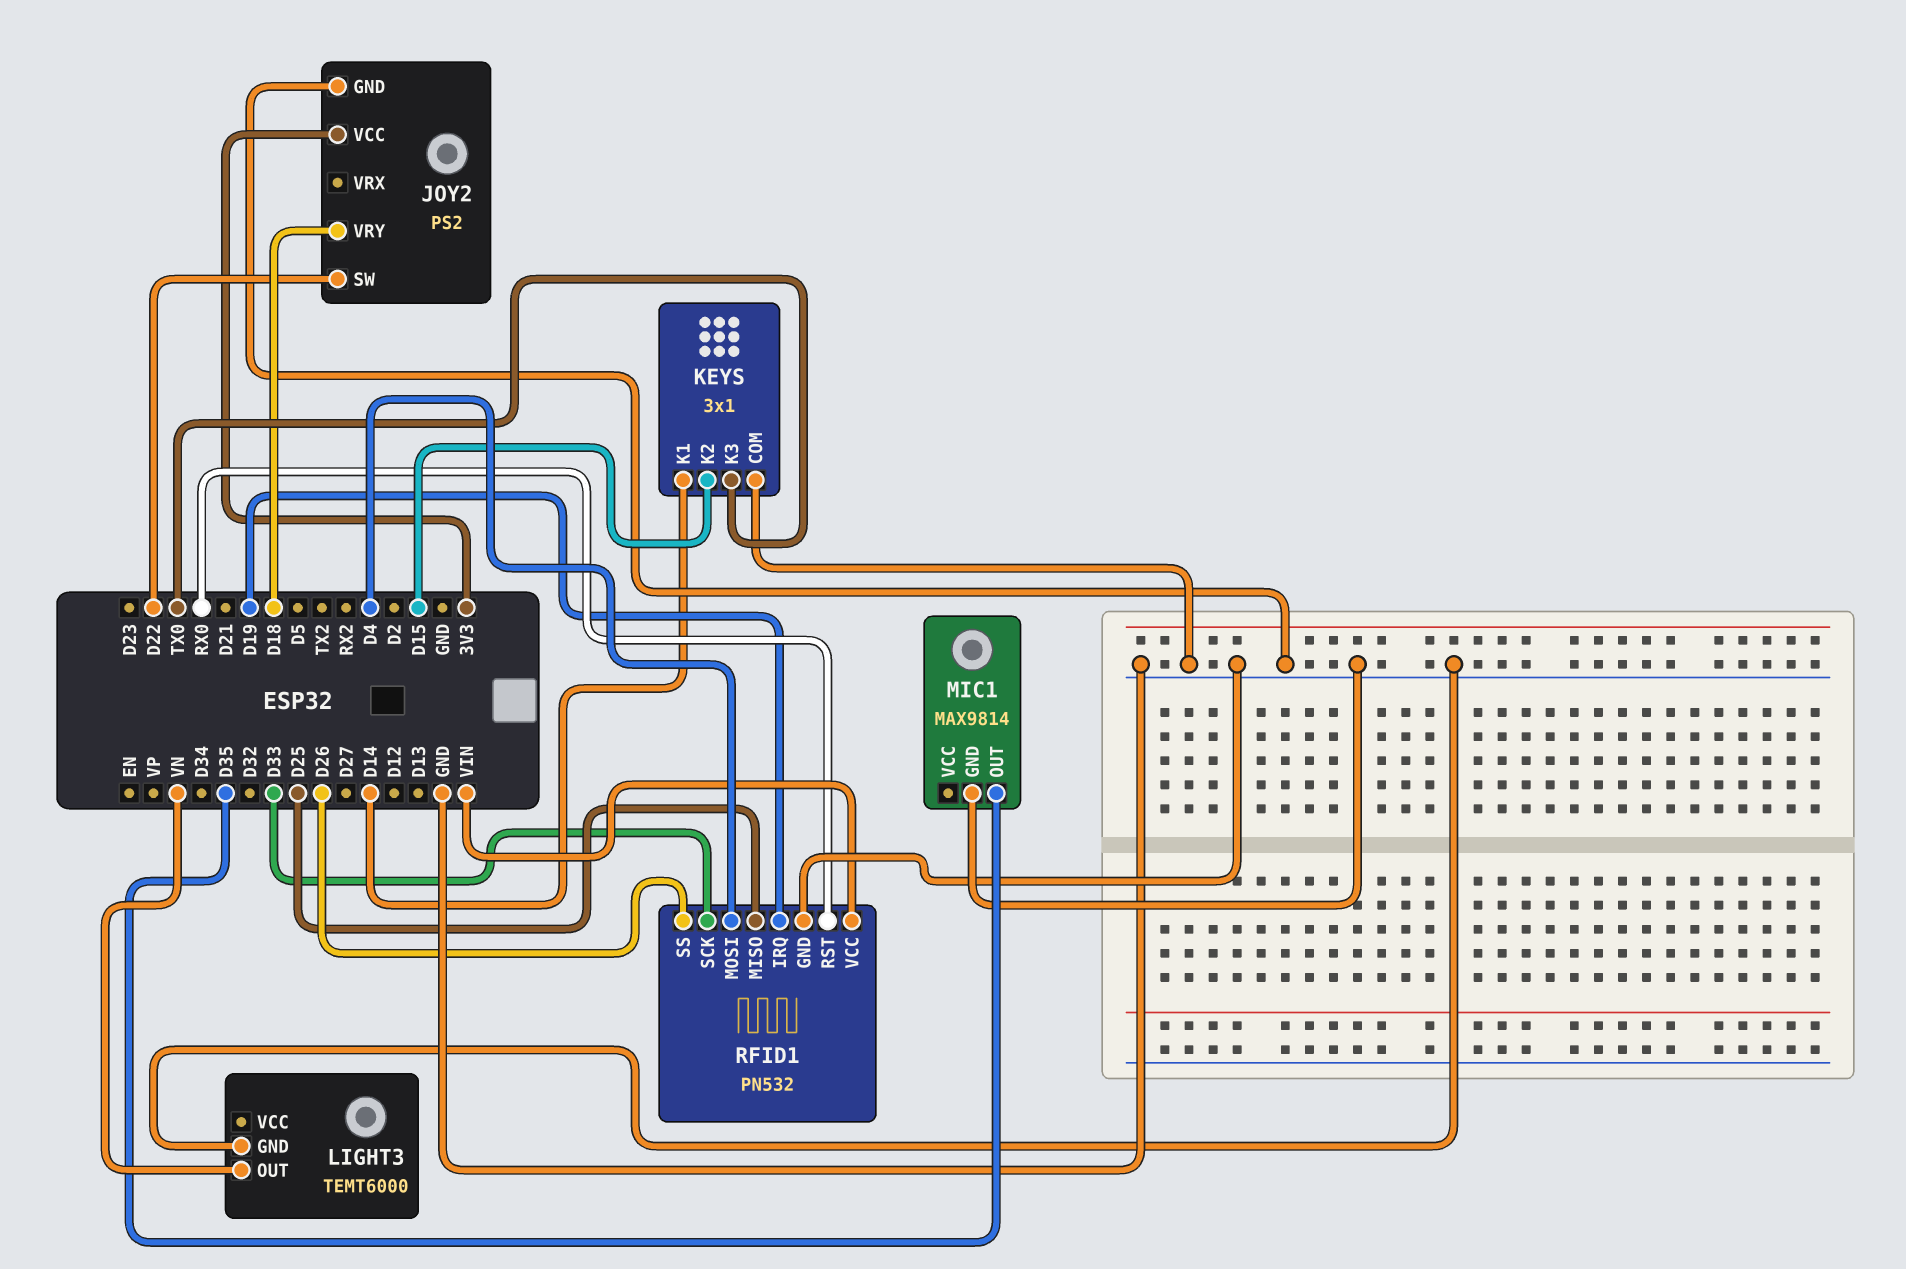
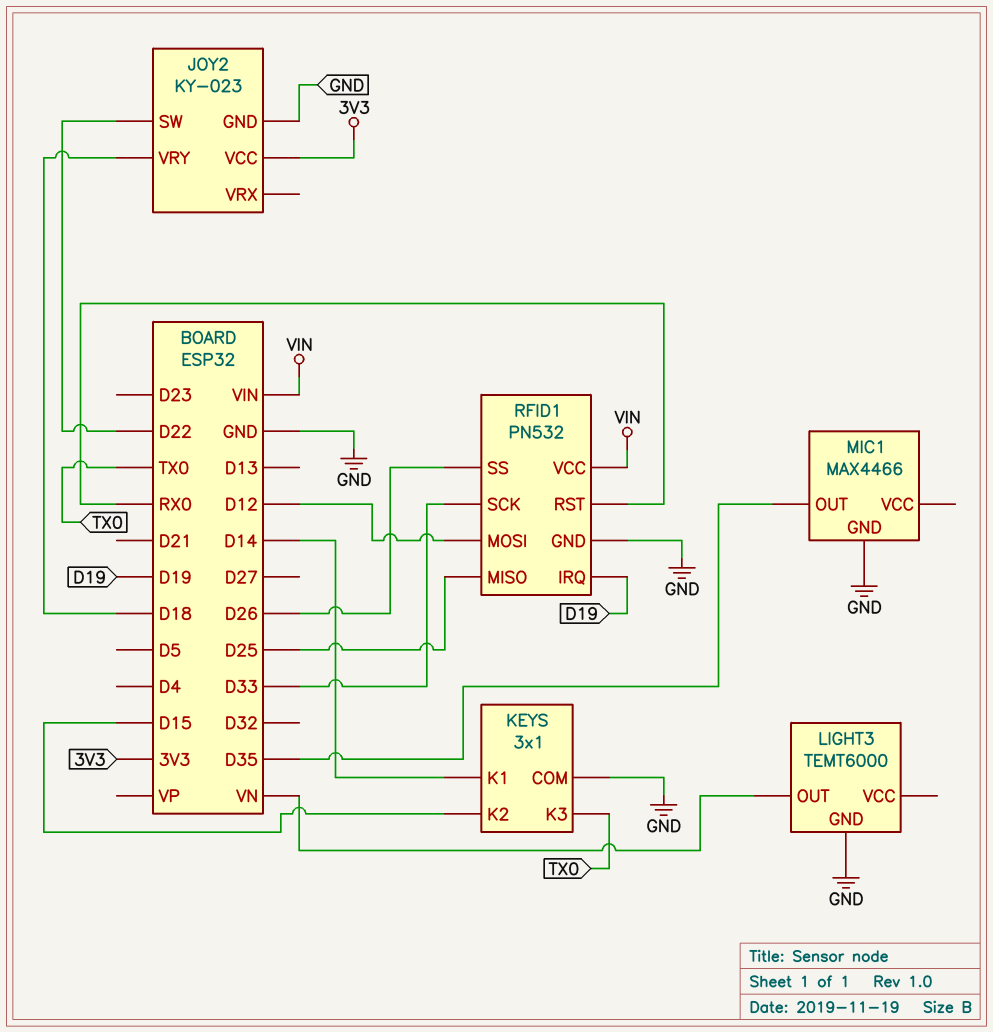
JOY2: PS2 -> KY-023
MIC1: MAX9814 -> MAX4466
RFID1 pin MOSI: D4 -> D12

